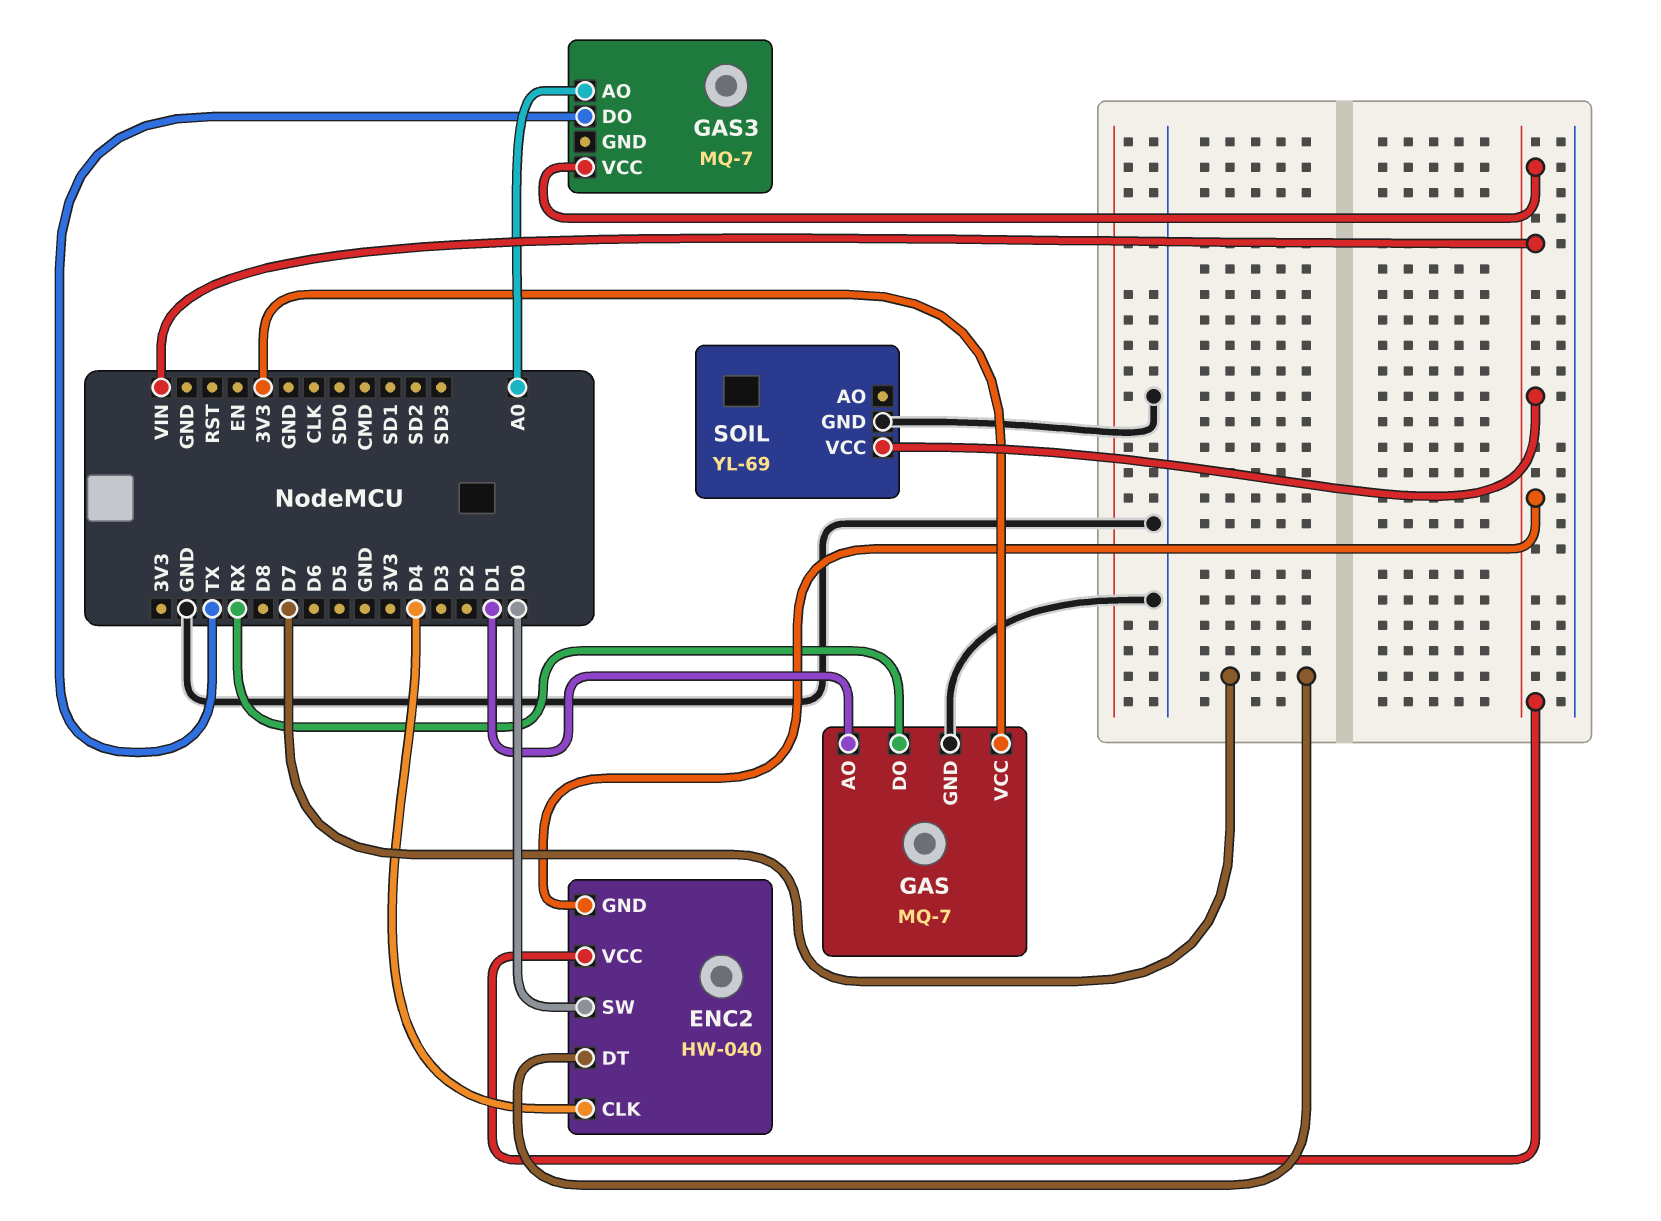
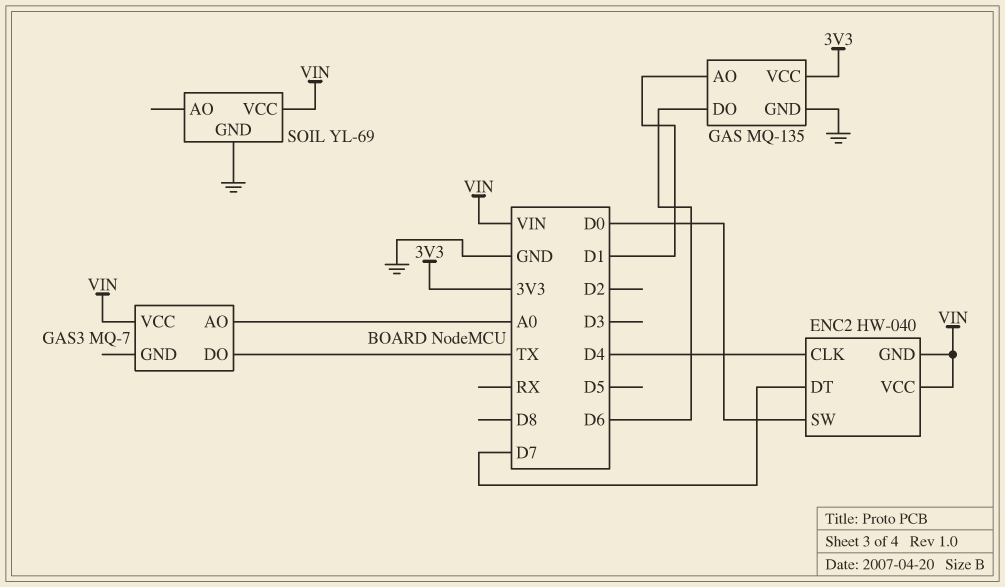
GAS: MQ-7 -> MQ-135
GAS pin DO: RX -> D6

